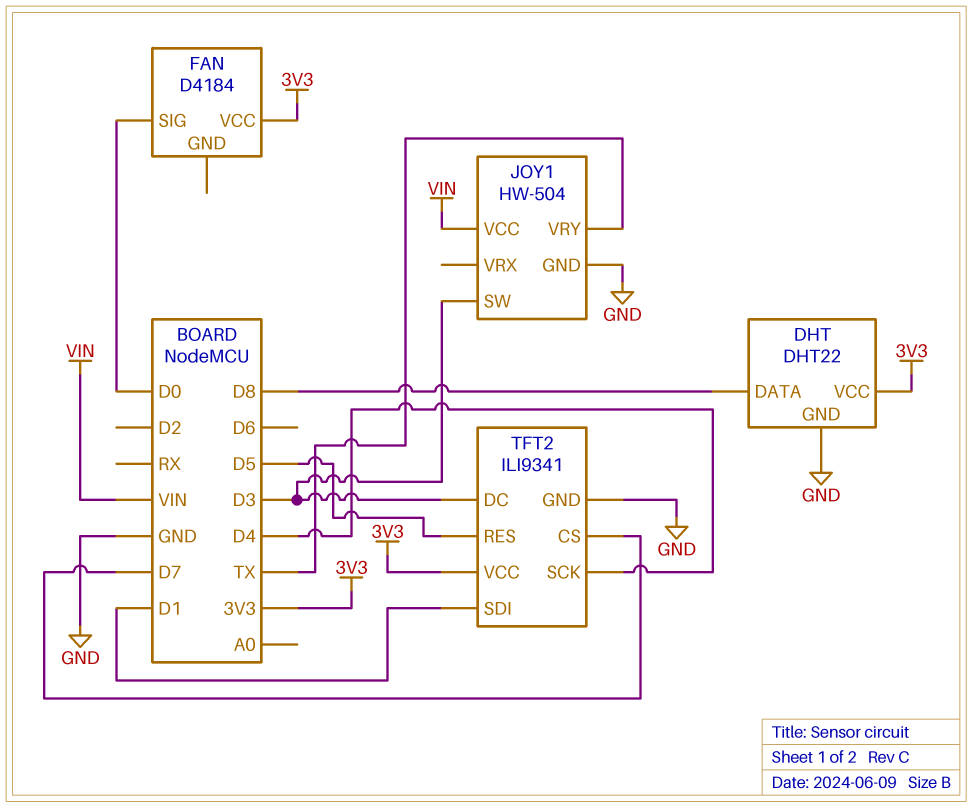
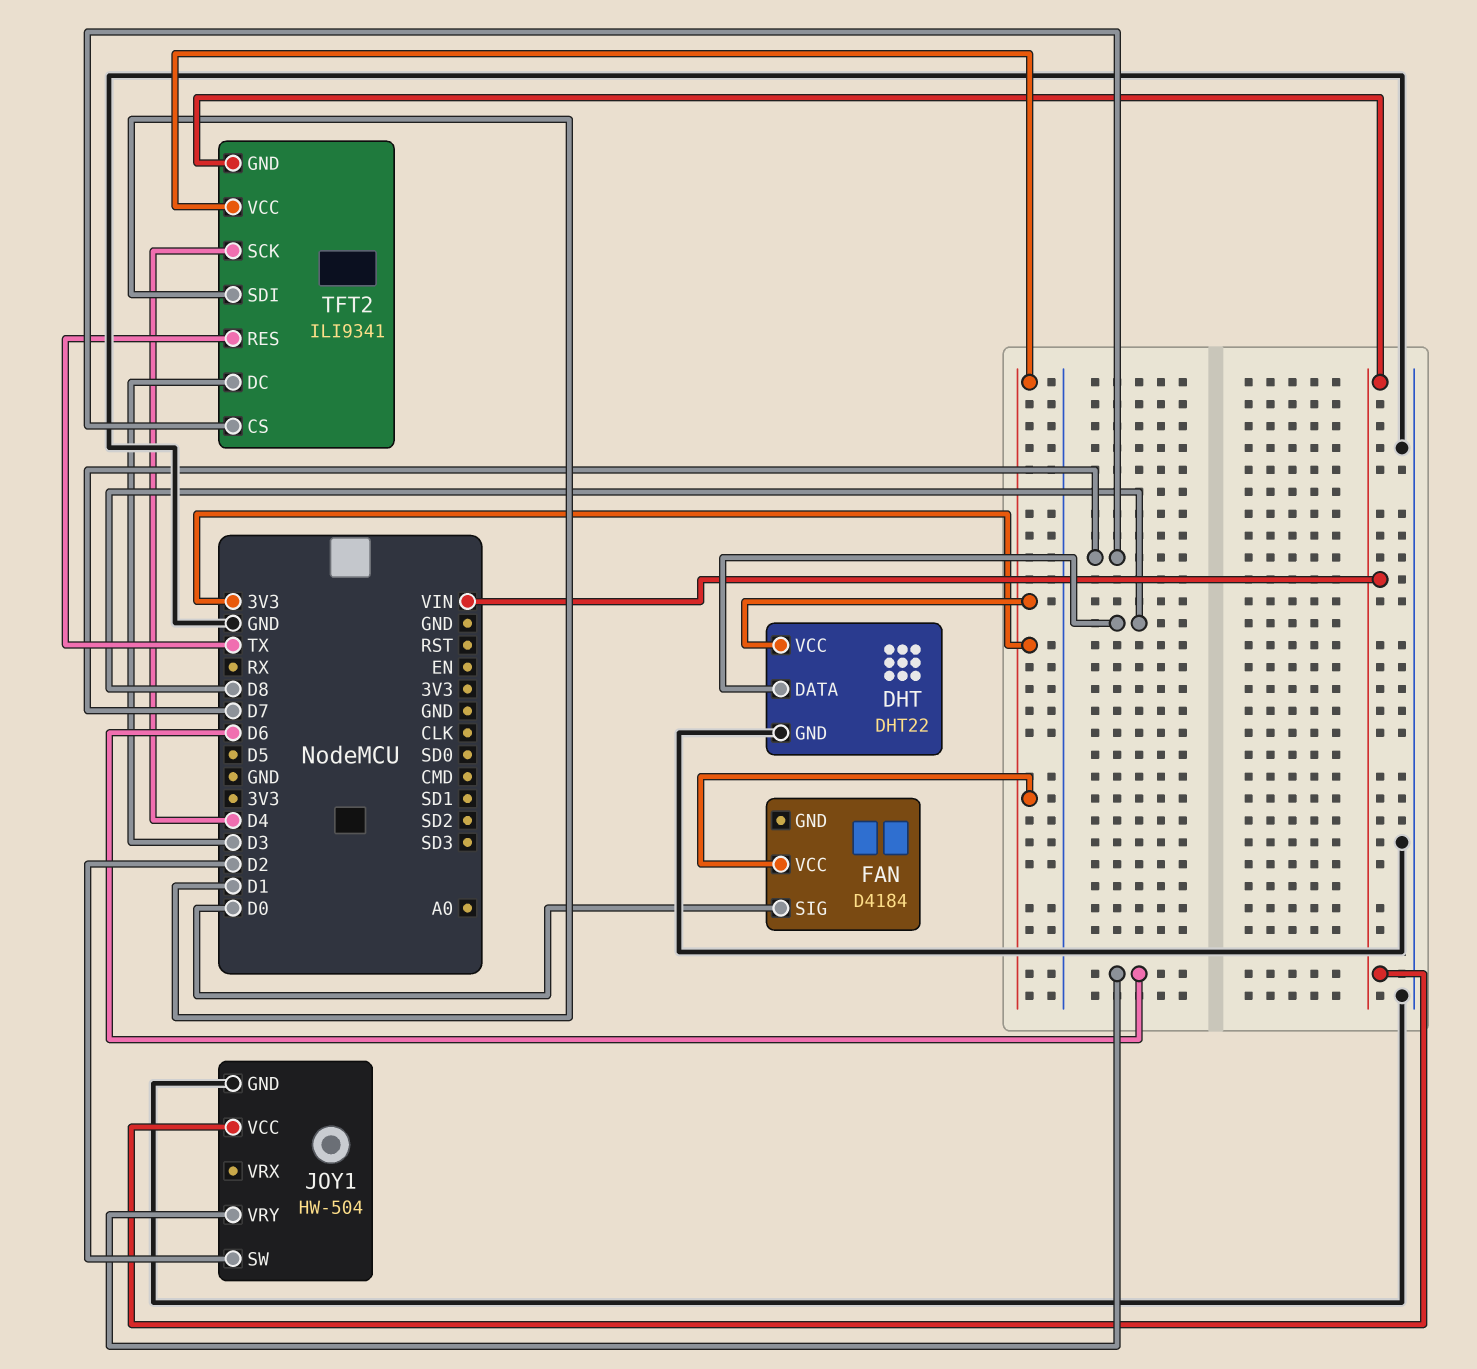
JOY1 pin SW: D3 -> D2
JOY1 pin VRY: TX -> D6
TFT2 pin GND: GND -> VIN
TFT2 pin RES: D5 -> TX

